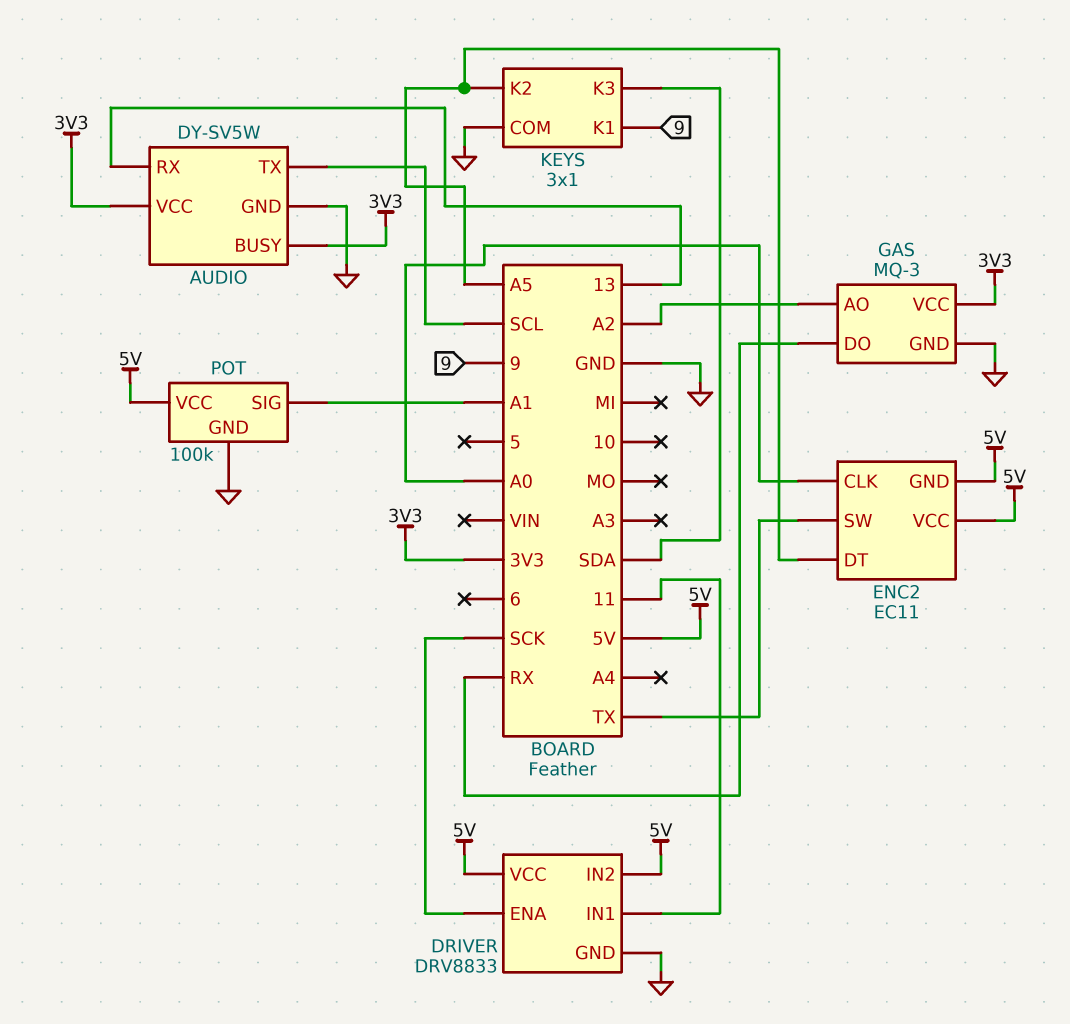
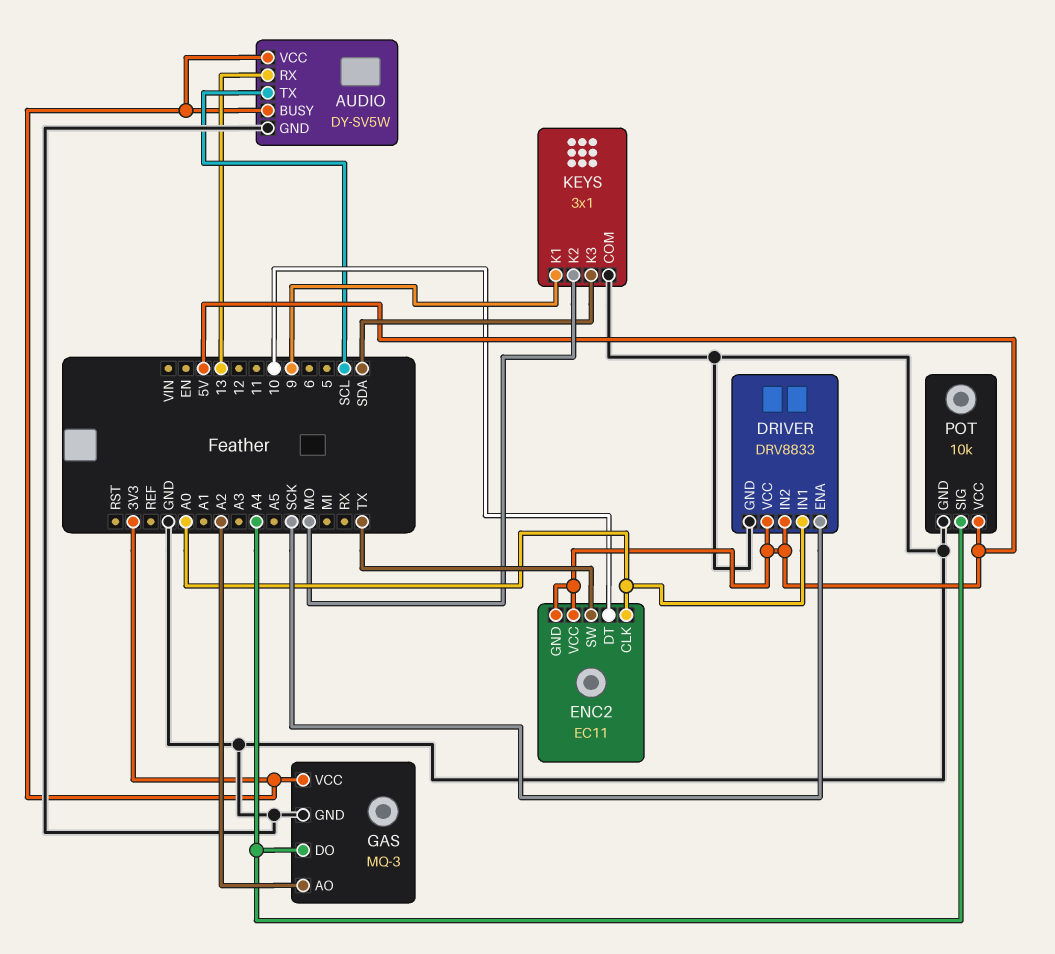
DRIVER pin IN1: 11 -> A0
ENC2 pin DT: A5 -> 10
GAS pin DO: RX -> A4
KEYS pin K2: A5 -> MO
POT: 100k -> 10k
POT pin SIG: A1 -> A4

